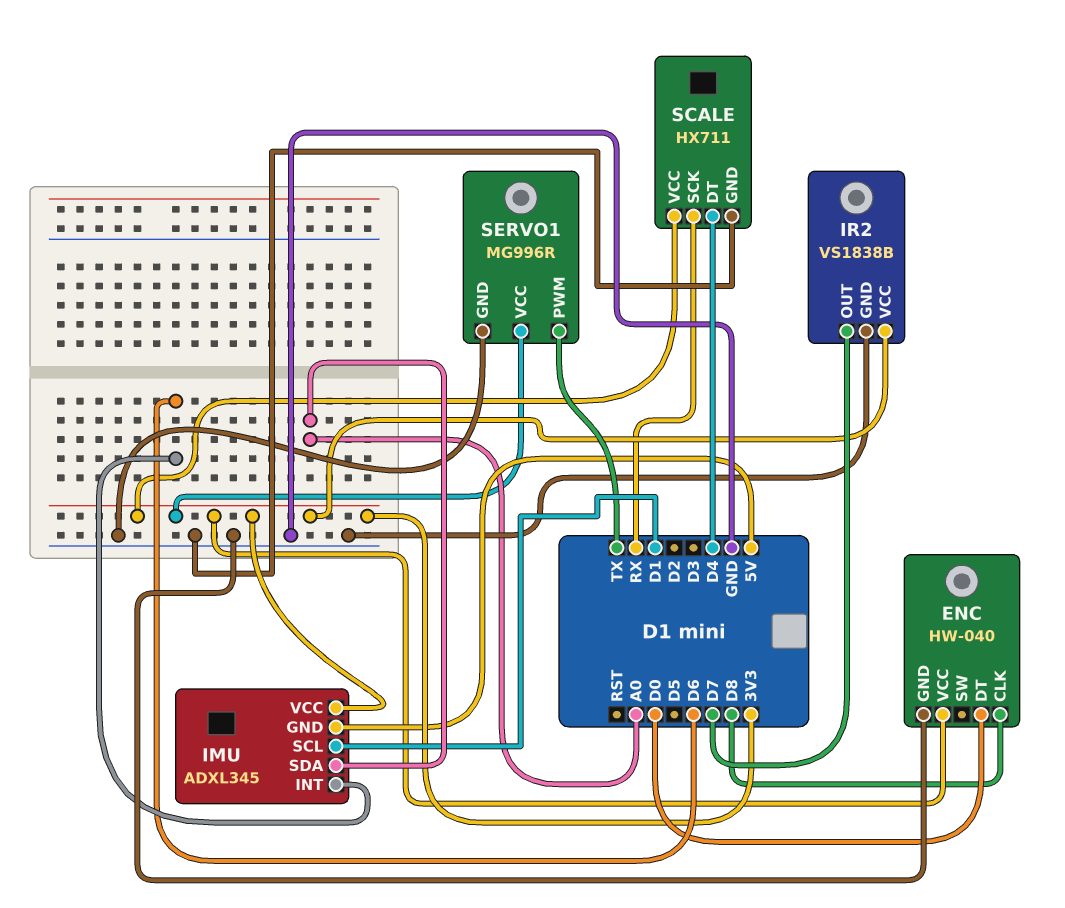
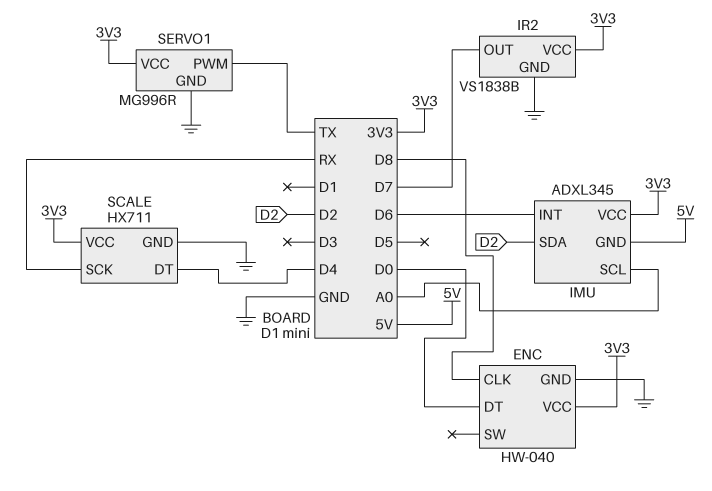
IMU pin SCL: D1 -> A0
IMU pin SDA: A0 -> D2

